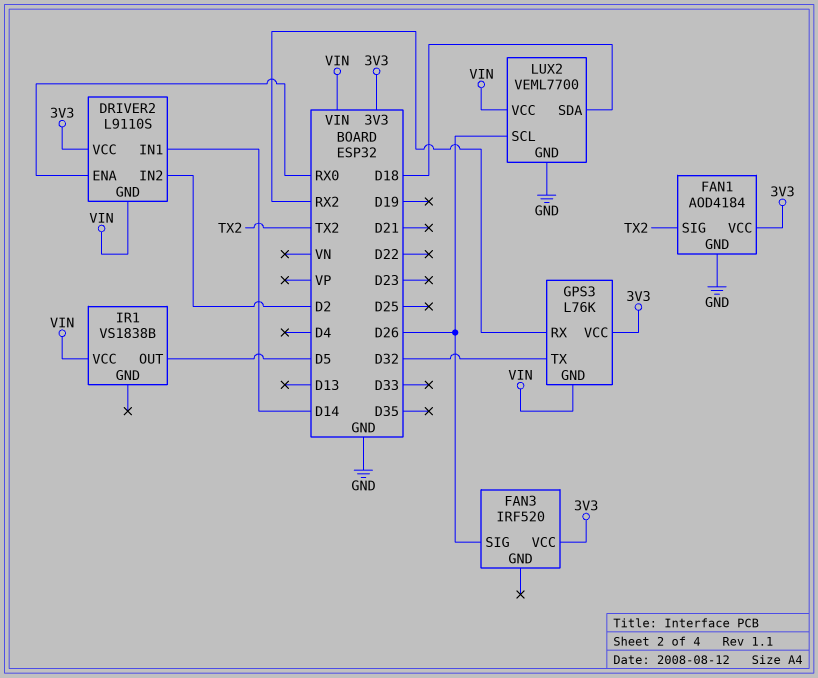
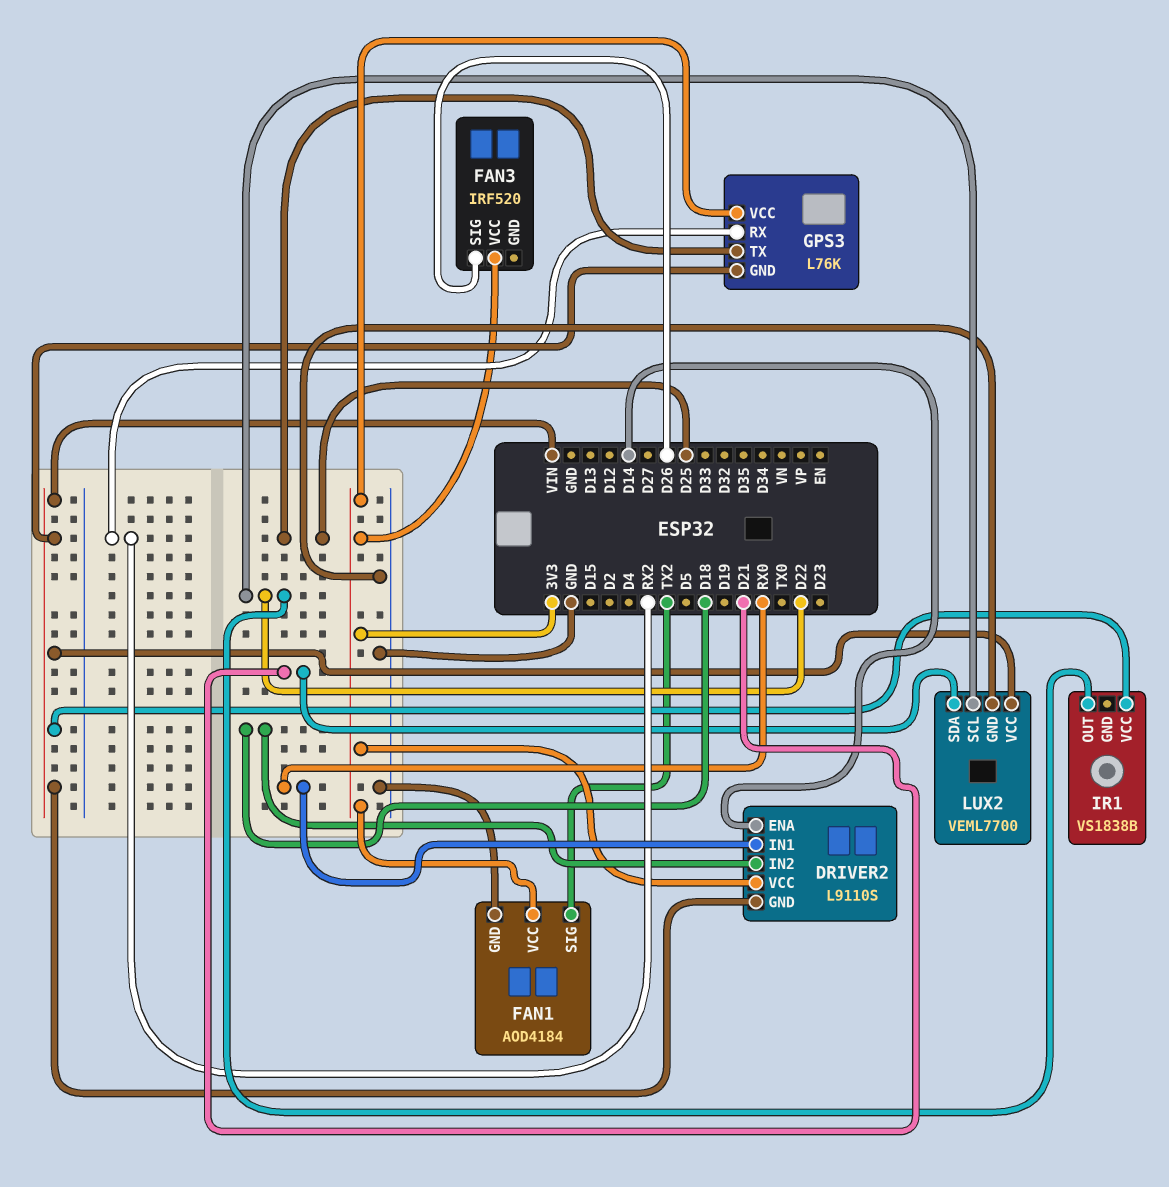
DRIVER2 pin ENA: RX0 -> D14
DRIVER2 pin IN1: D14 -> RX0
DRIVER2 pin IN2: D2 -> D18
GPS3 pin TX: D32 -> D25
IR1 pin OUT: D5 -> D22
LUX2 pin SCL: D26 -> D22
LUX2 pin SDA: D18 -> D21

